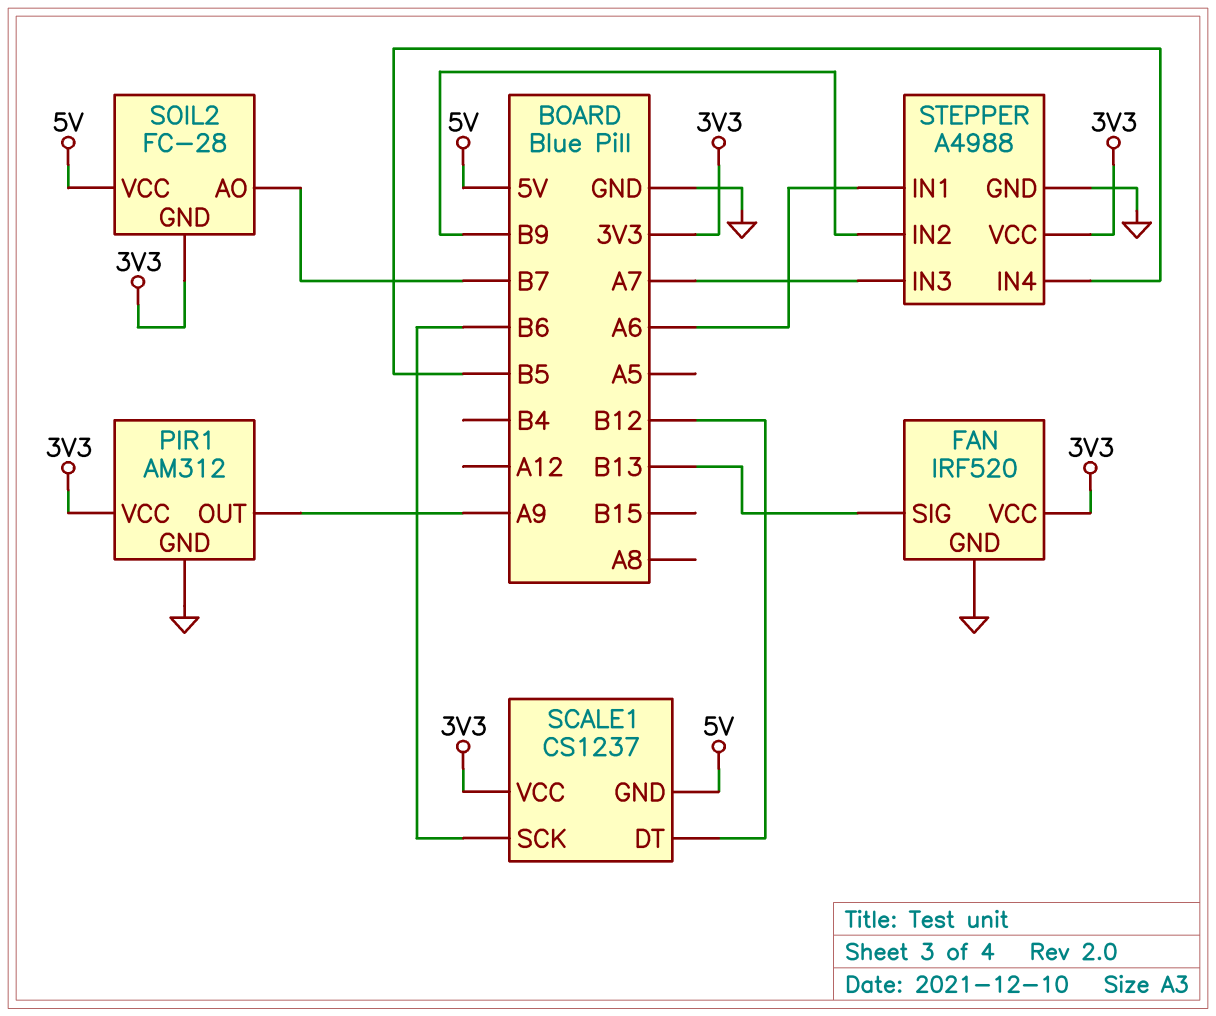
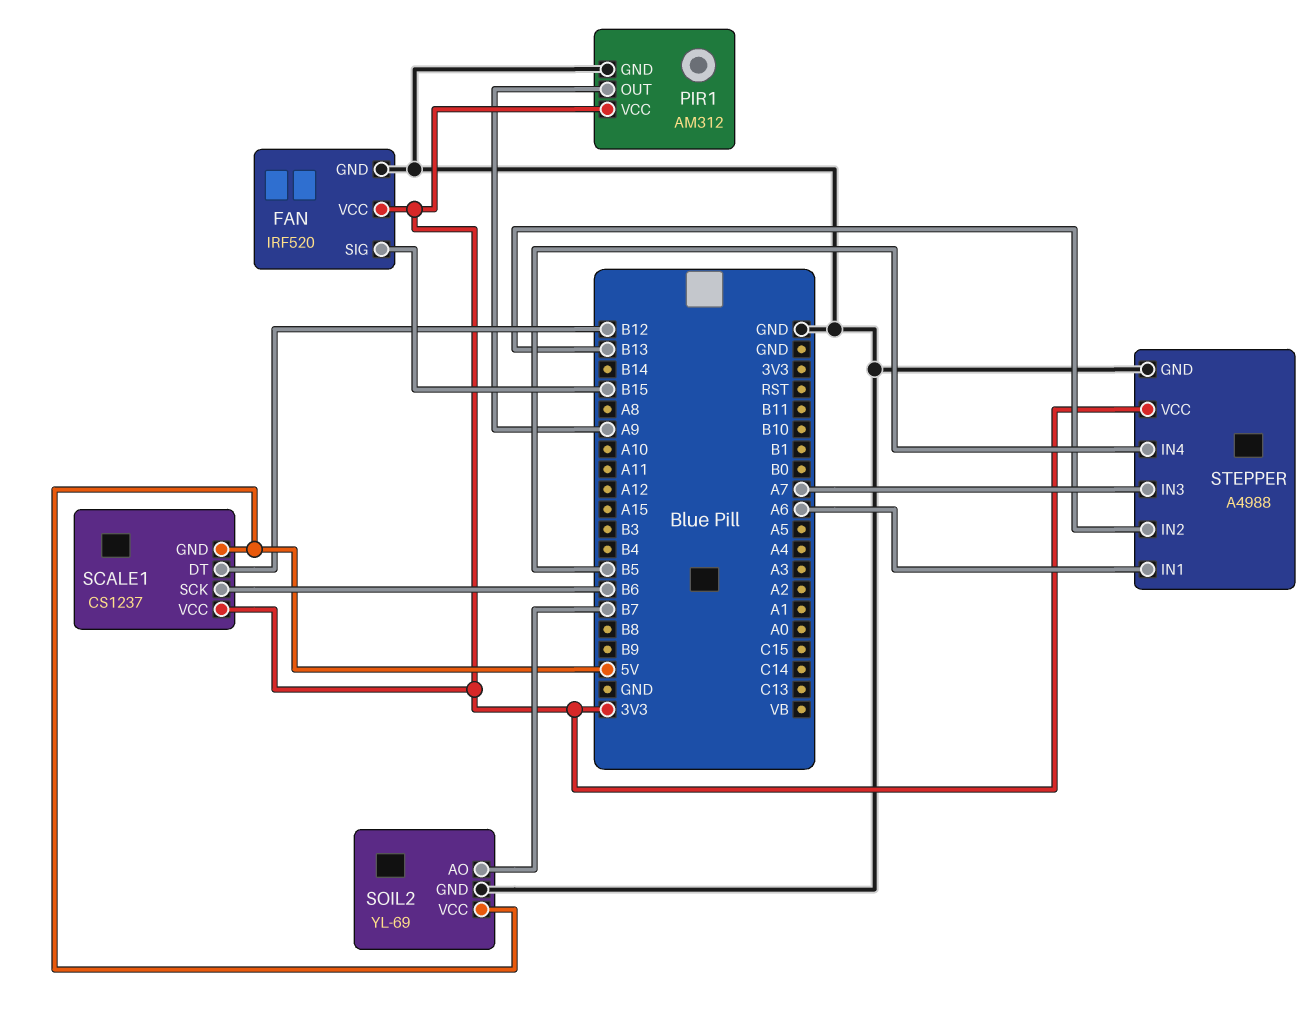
FAN pin SIG: B13 -> B15
SOIL2: FC-28 -> YL-69
SOIL2 pin GND: 3V3 -> GND
STEPPER pin IN2: B9 -> B13

